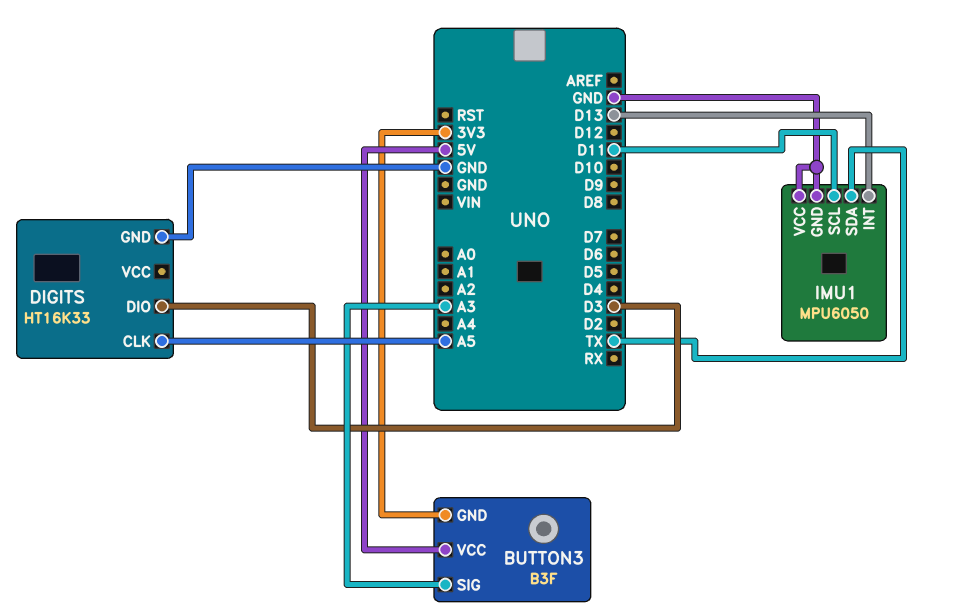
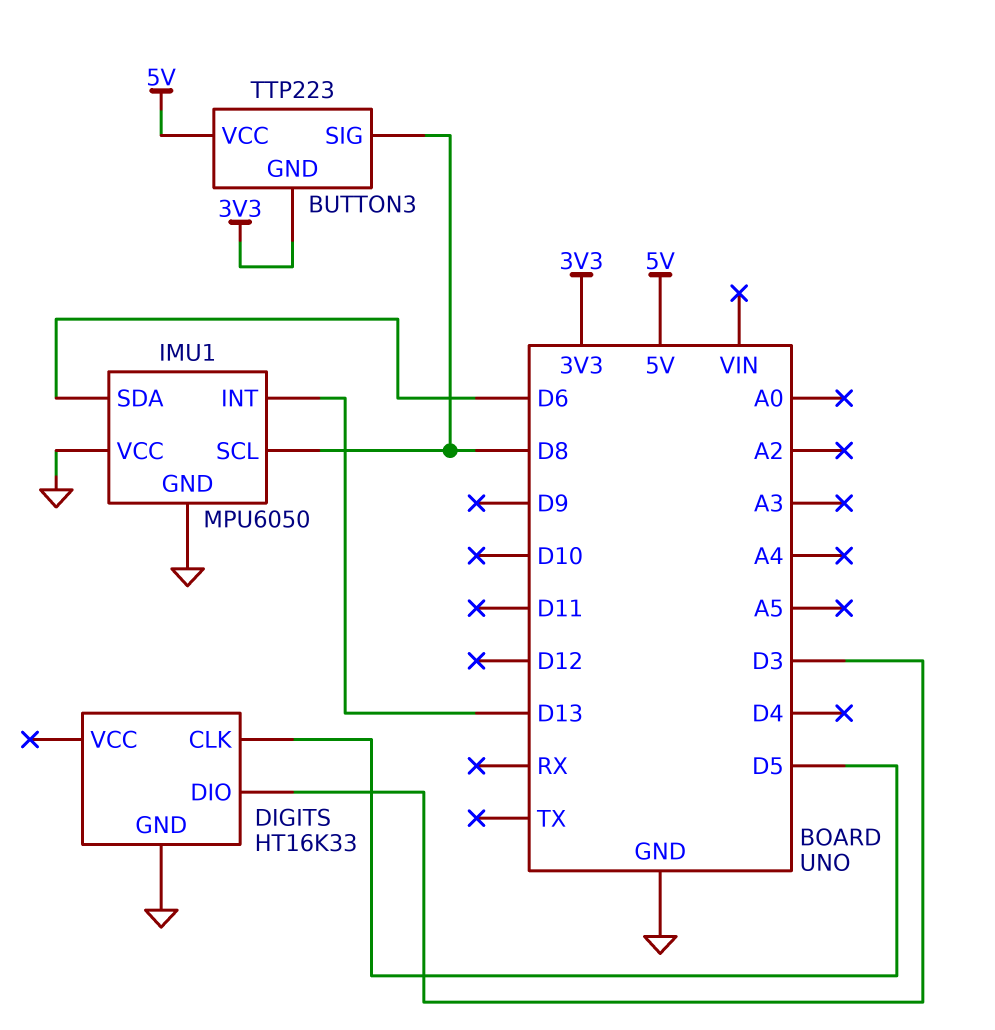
BUTTON3: B3F -> TTP223
BUTTON3 pin SIG: A3 -> D8
DIGITS pin CLK: A5 -> D5
IMU1 pin SCL: D11 -> D8
IMU1 pin SDA: TX -> D6

